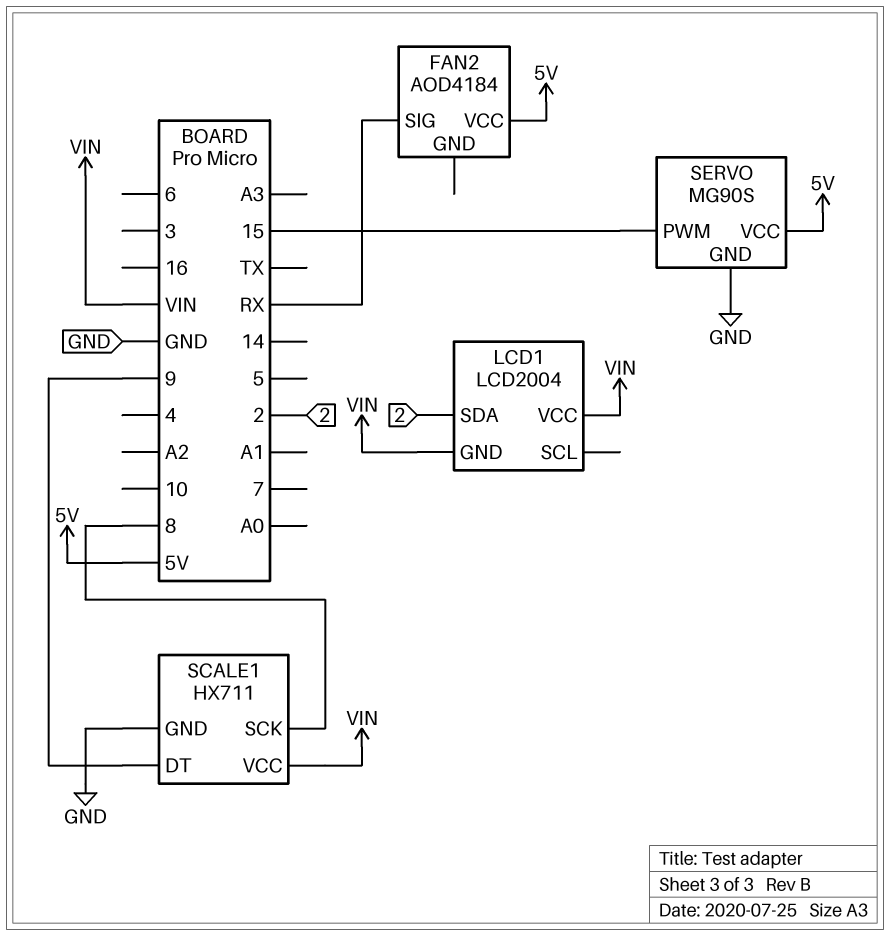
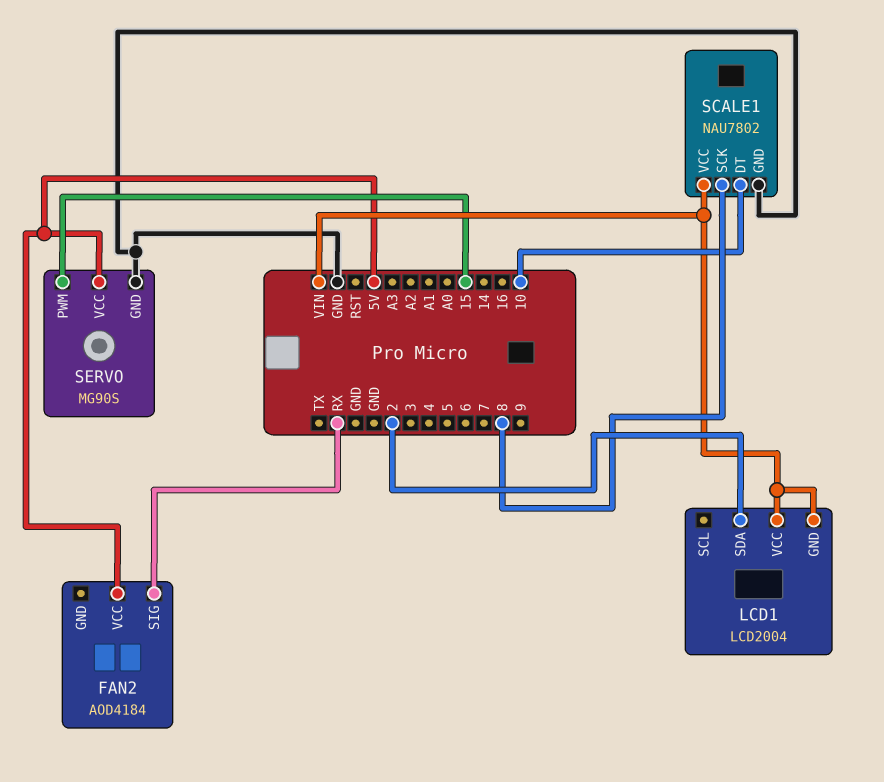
SCALE1: HX711 -> NAU7802
SCALE1 pin DT: 9 -> 10

